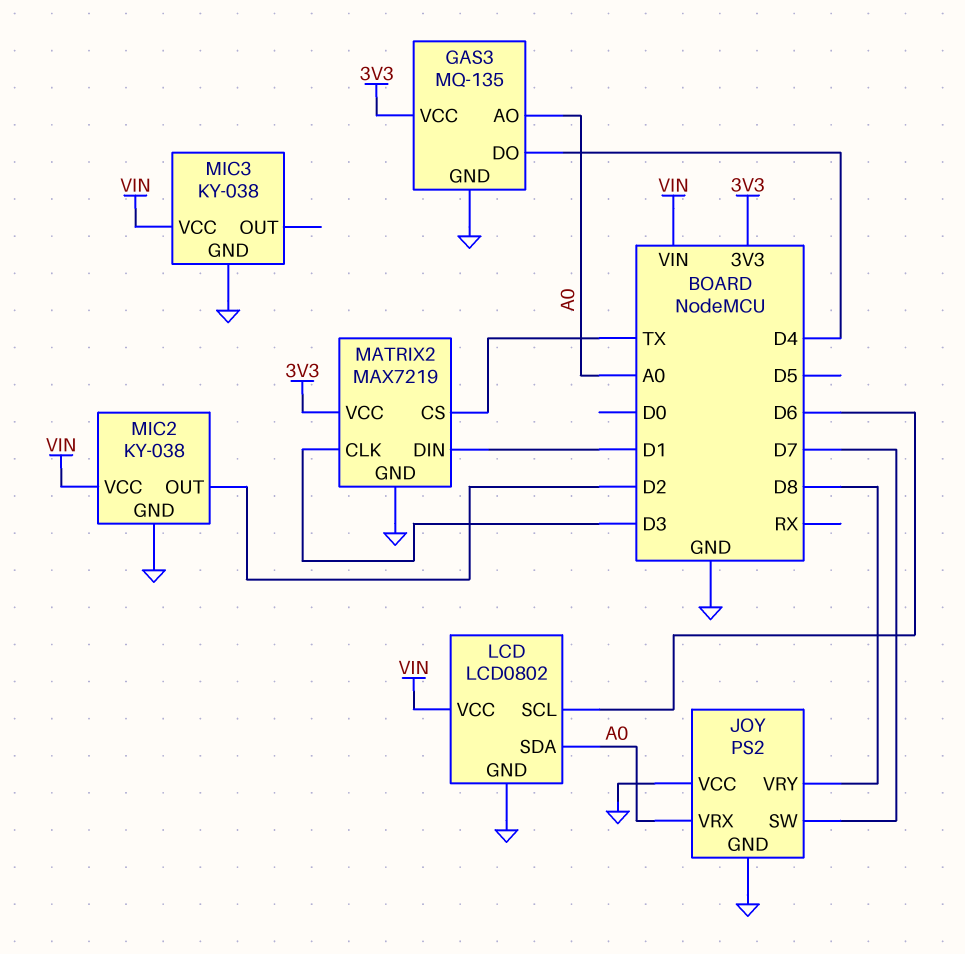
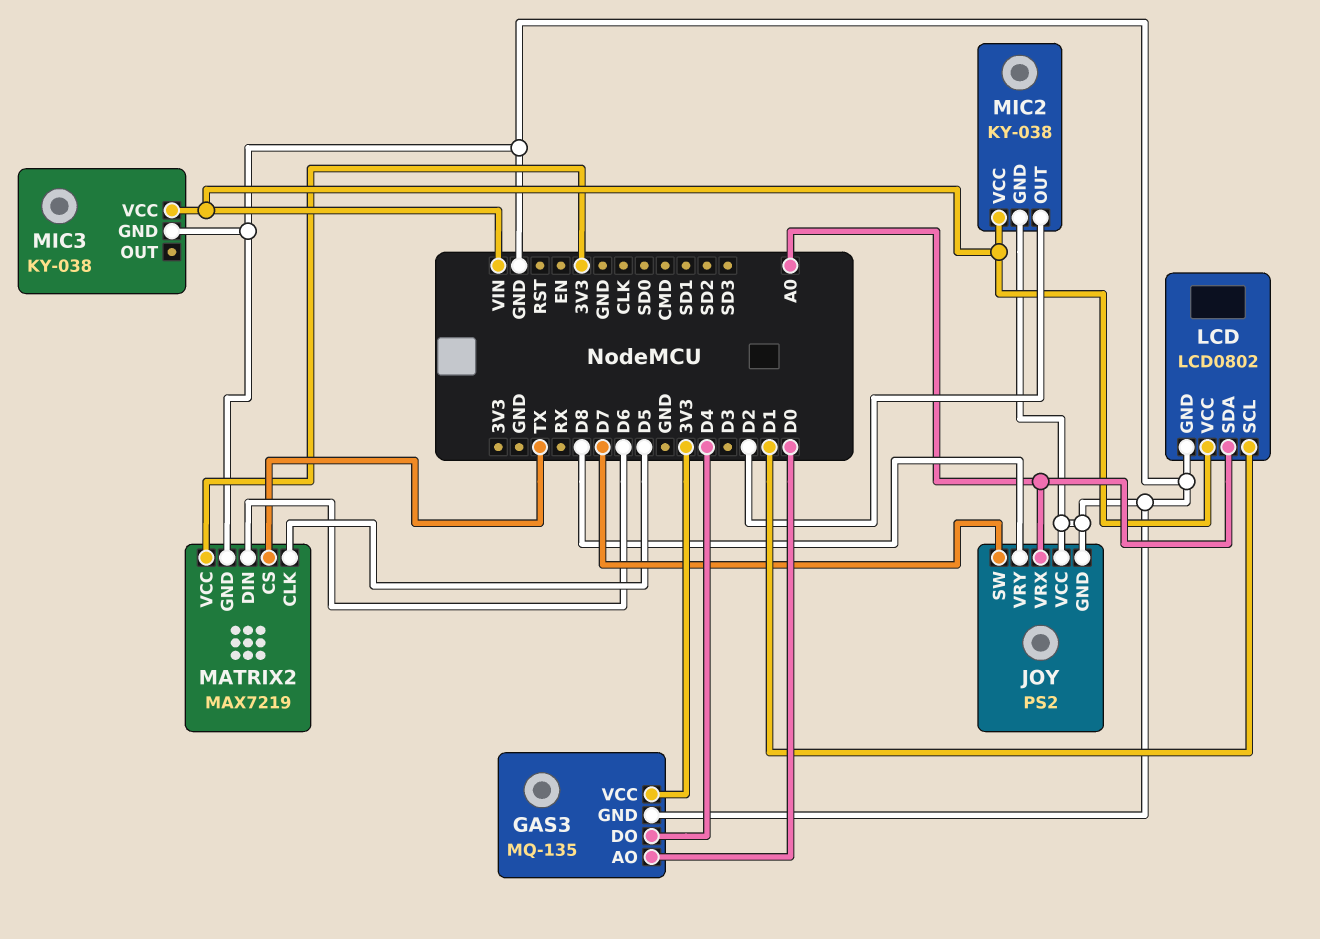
GAS3 pin AO: A0 -> D0
LCD pin SCL: D6 -> D1
MATRIX2 pin CLK: D3 -> D5
MATRIX2 pin DIN: D1 -> D6

